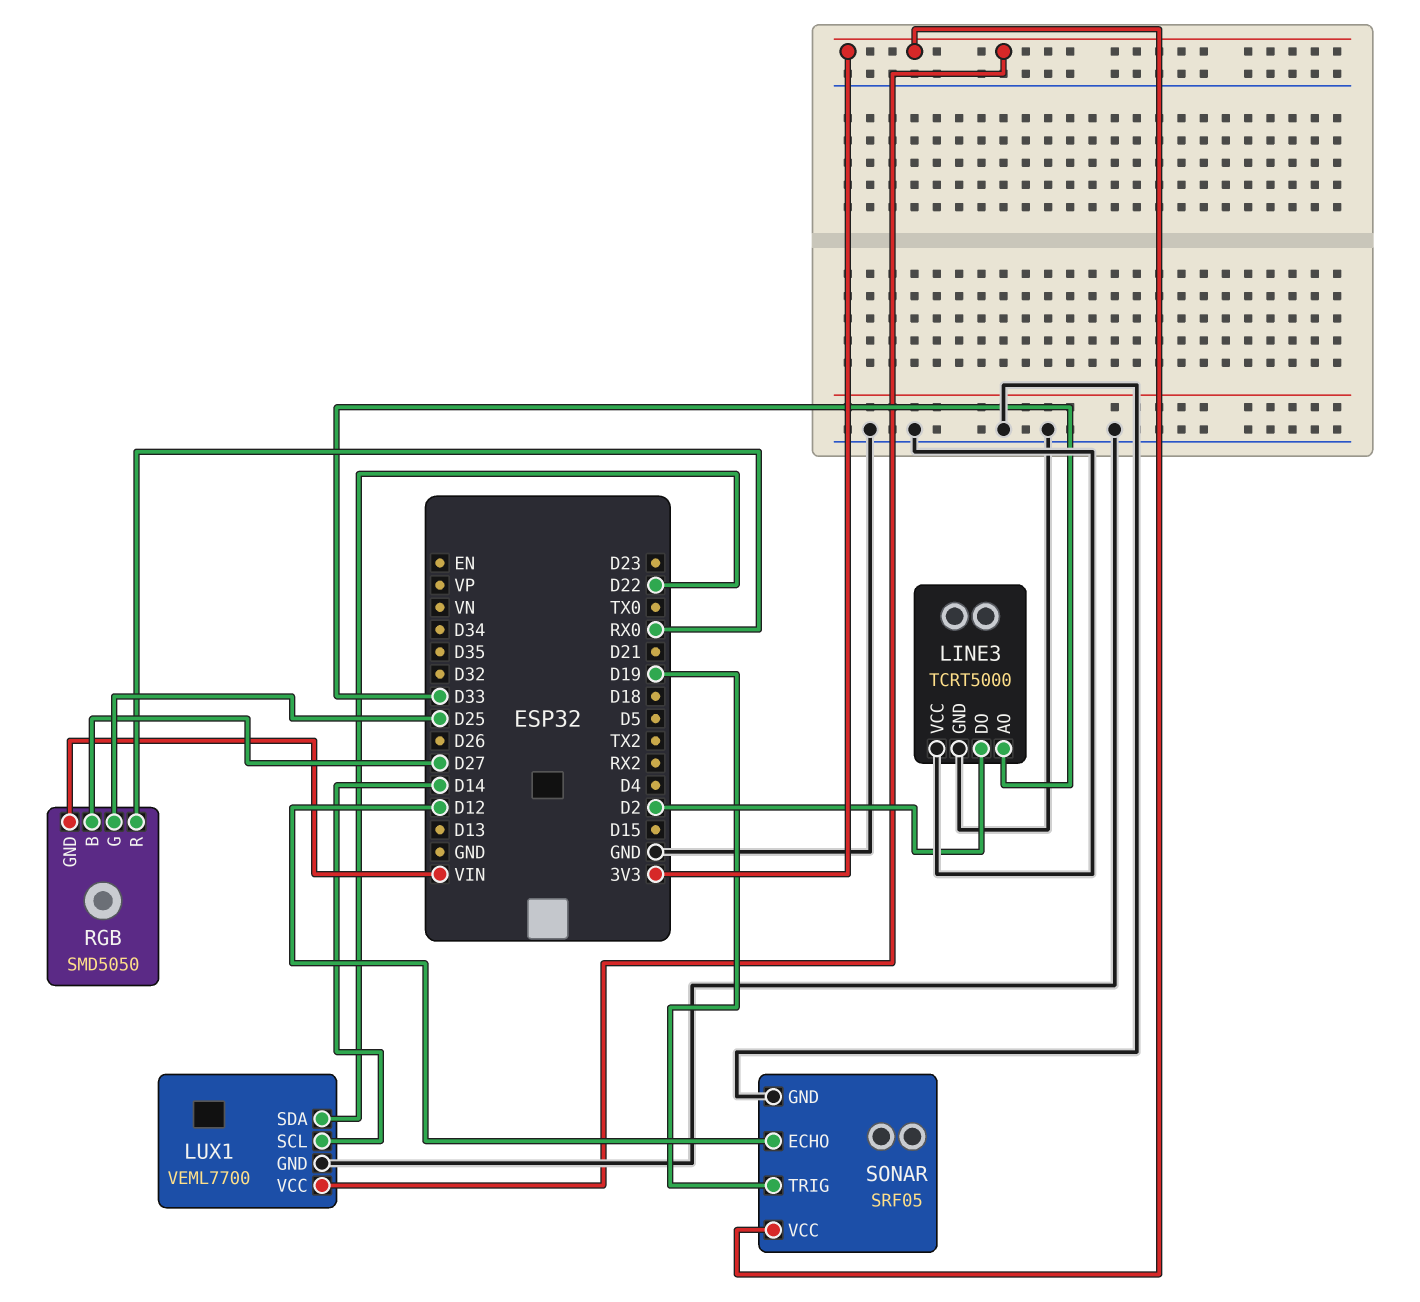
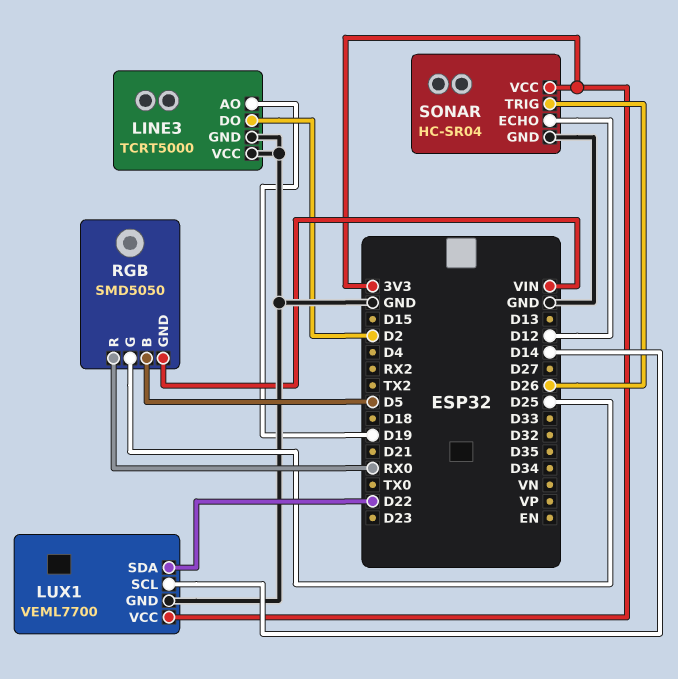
LINE3 pin AO: D33 -> D19
RGB pin B: D27 -> D5
SONAR: SRF05 -> HC-SR04
SONAR pin TRIG: D19 -> D26

